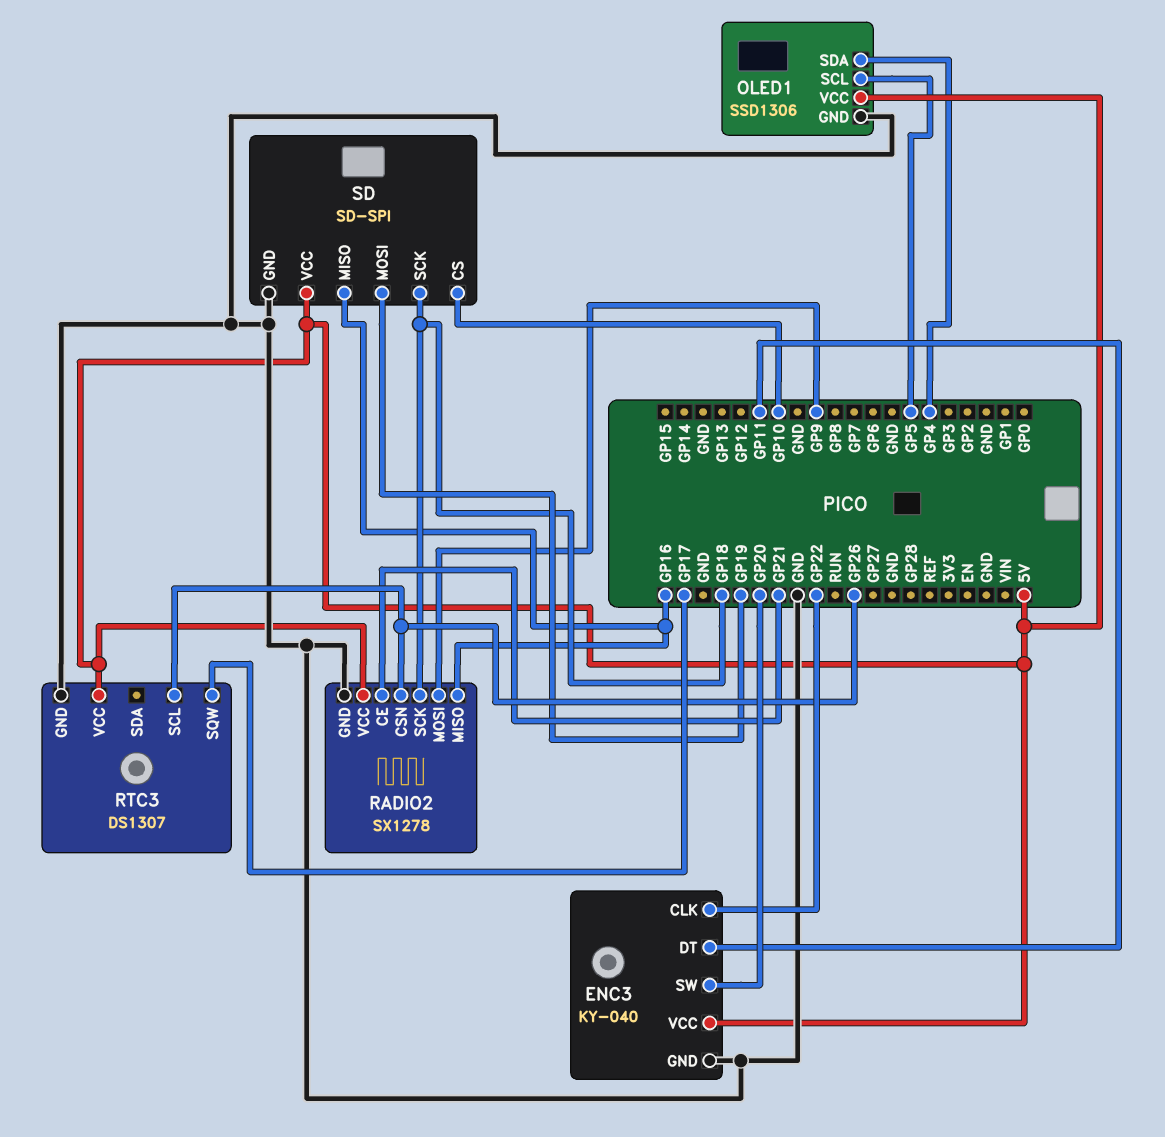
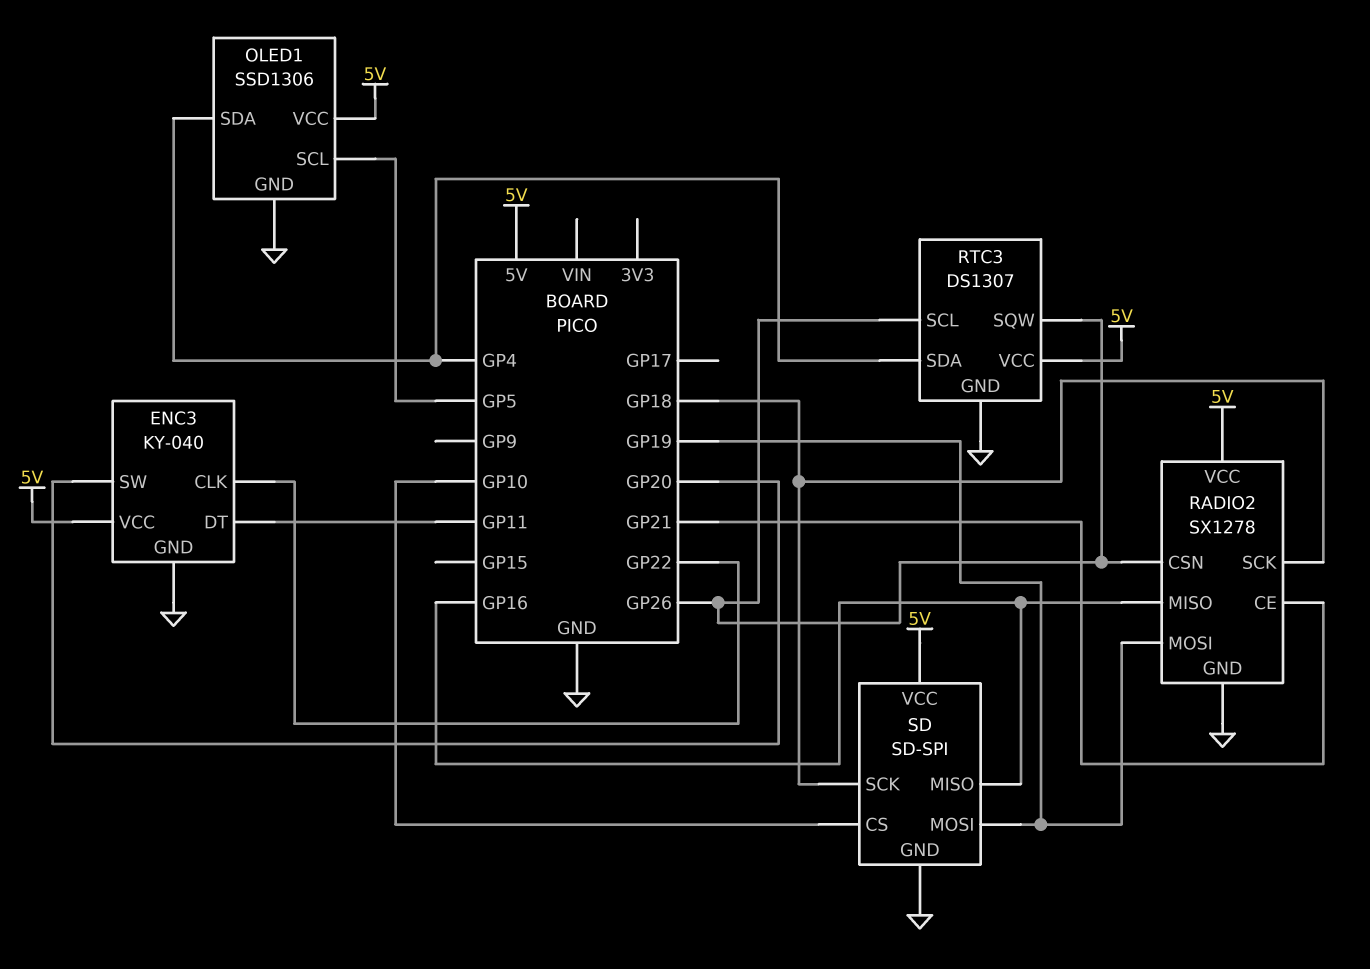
RADIO2 pin MOSI: GP9 -> GP19
RTC3 pin SDA: none -> GP4
RTC3 pin SQW: GP17 -> GP26

